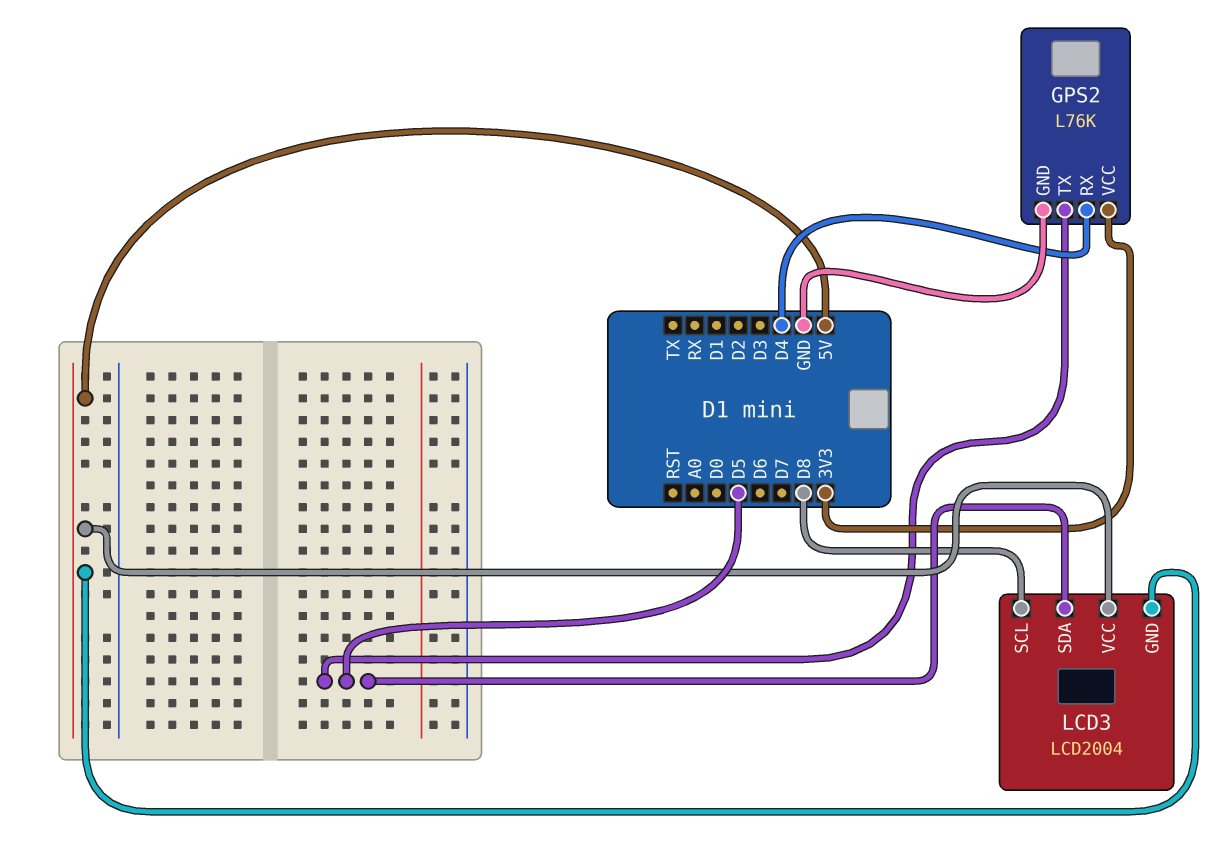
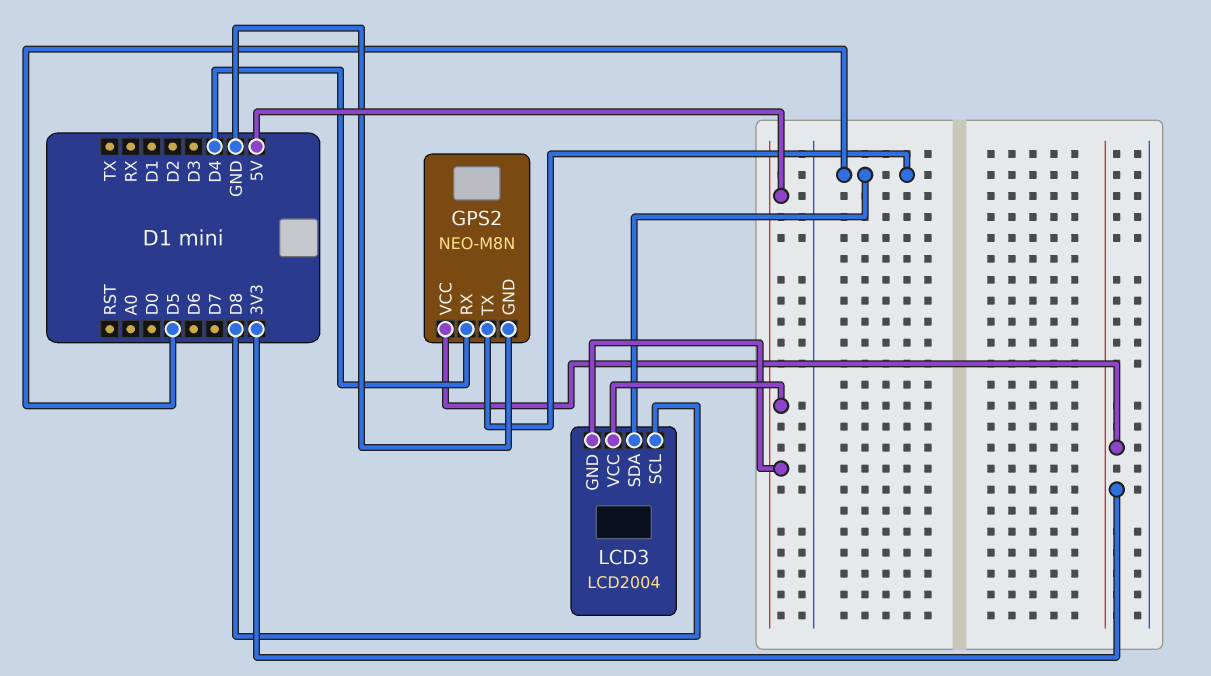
GPS2: L76K -> NEO-M8N

